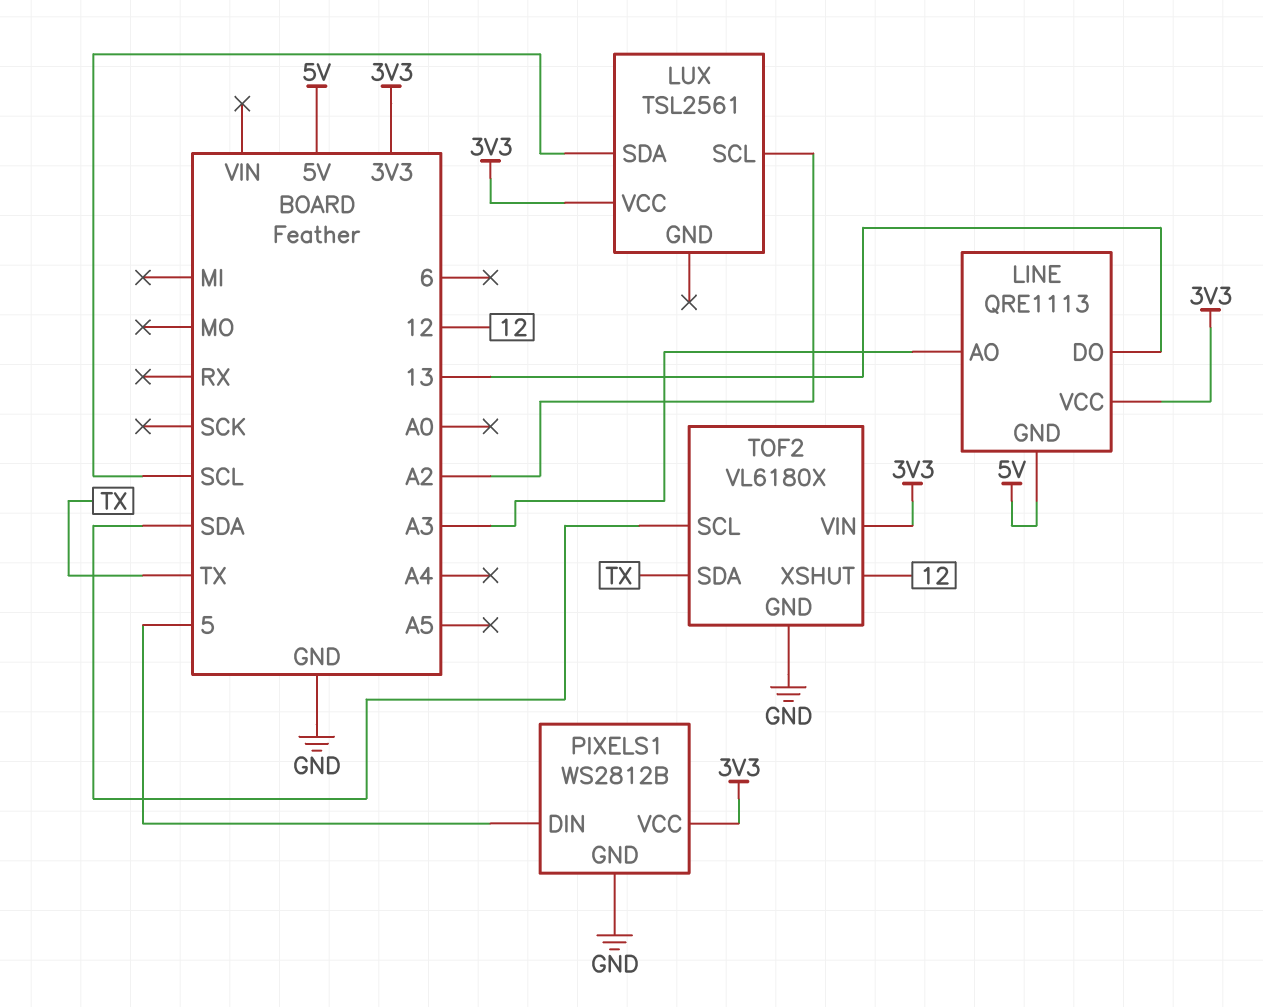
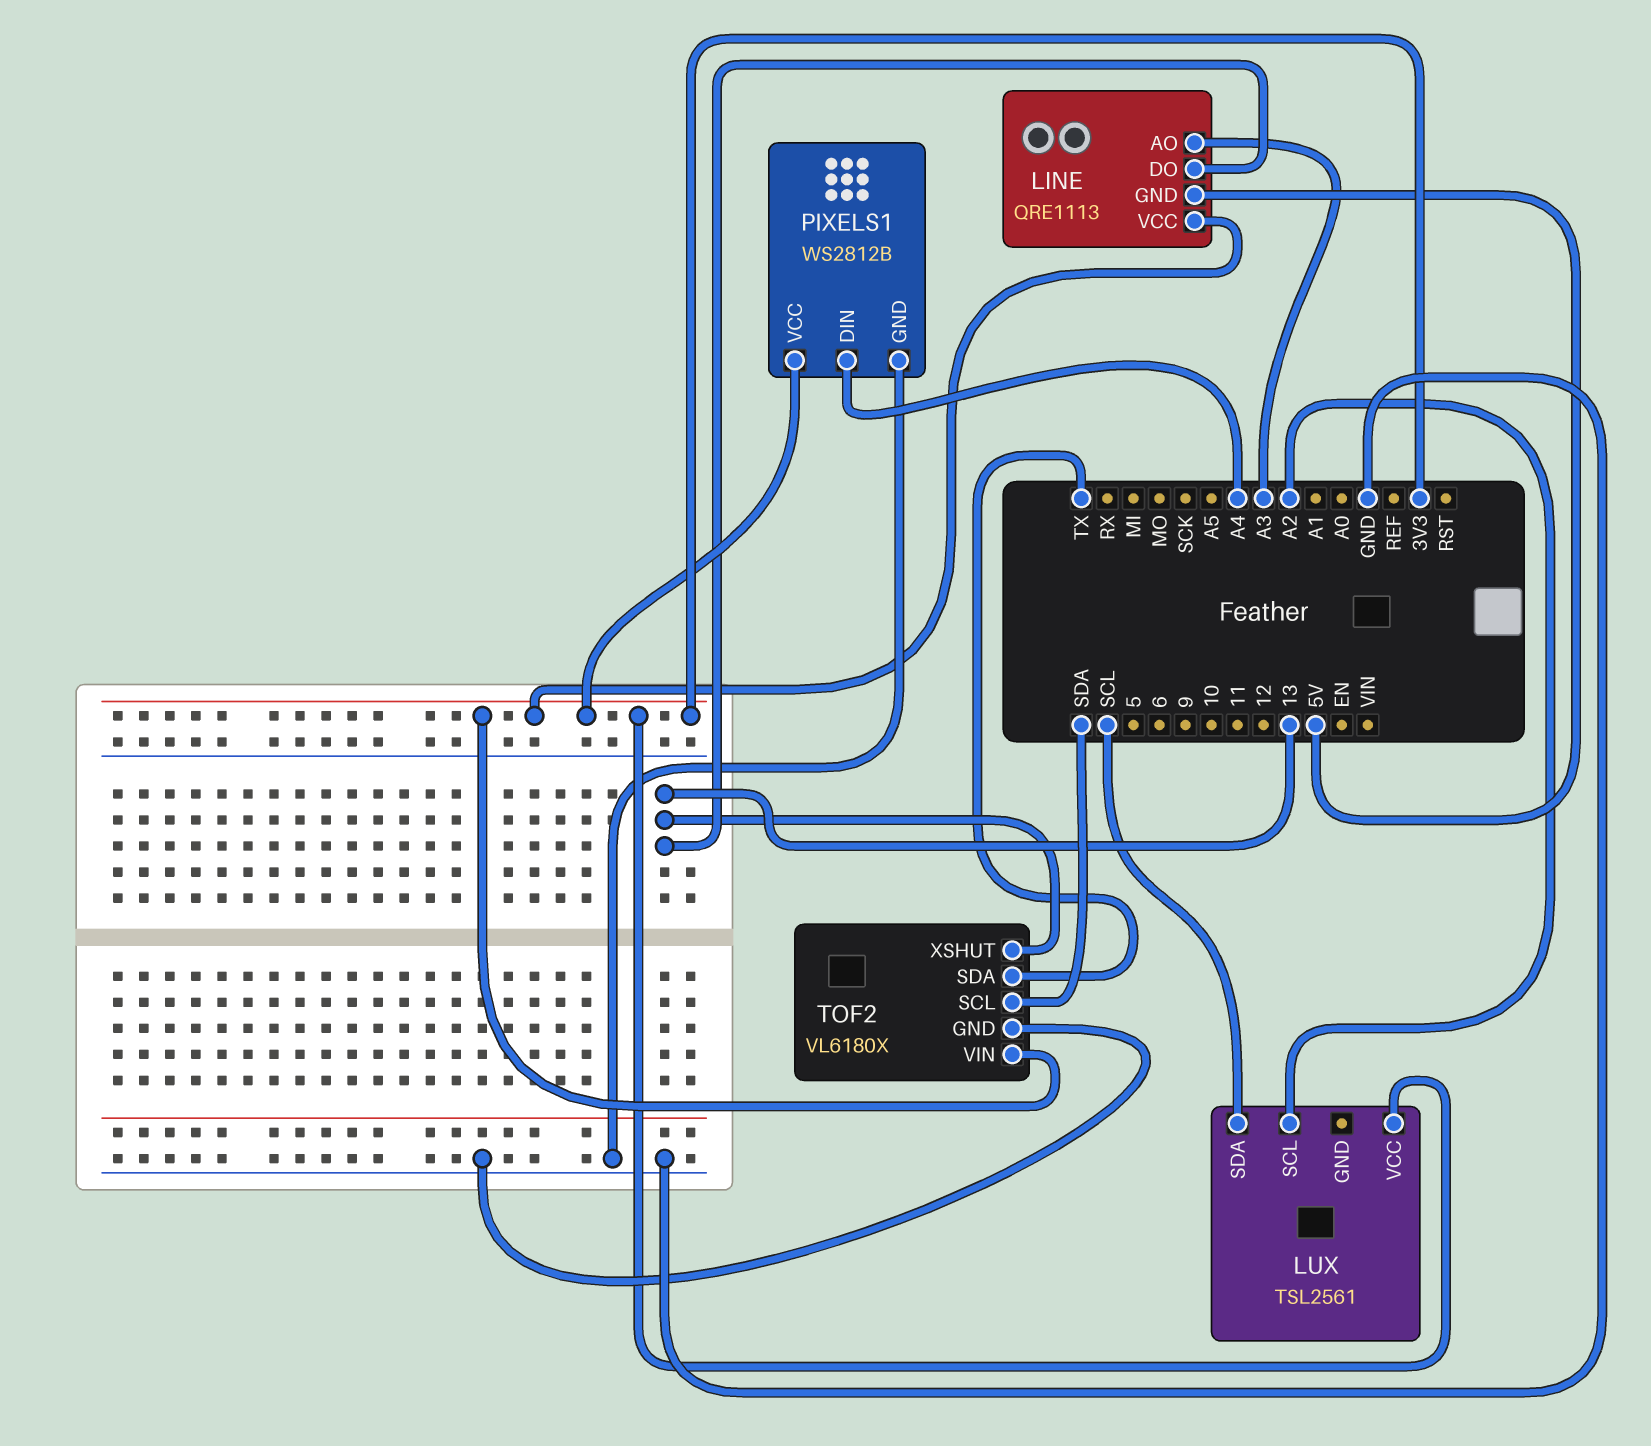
PIXELS1 pin DIN: 5 -> A4
TOF2 pin XSHUT: 12 -> 13

